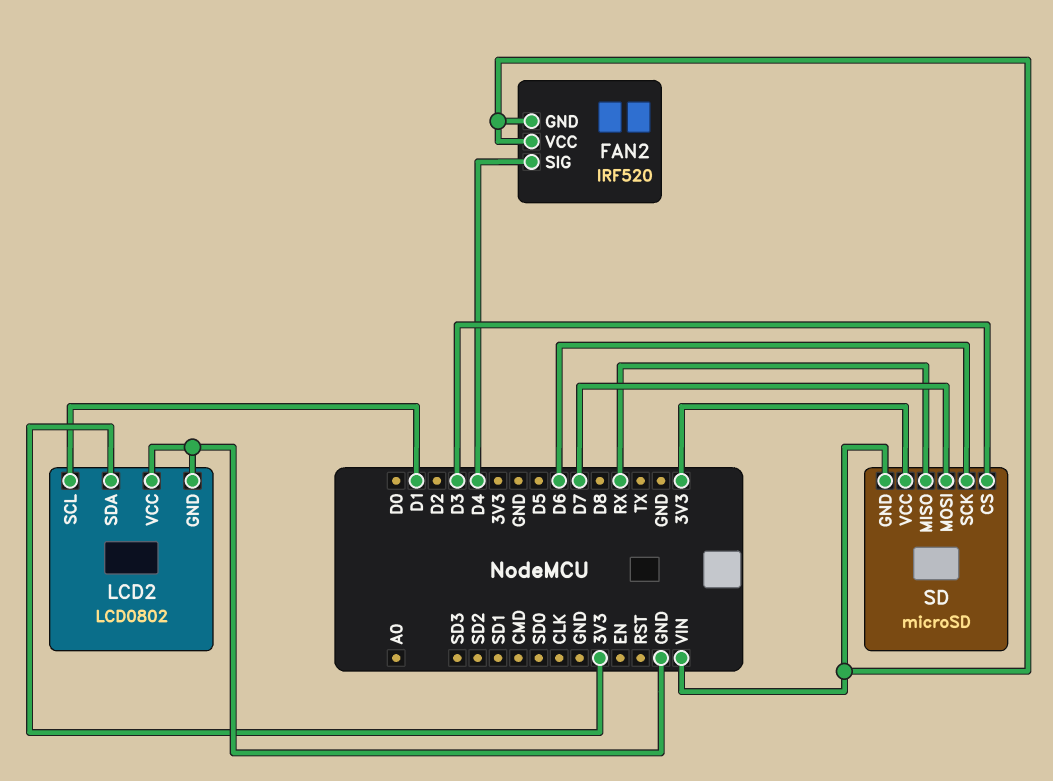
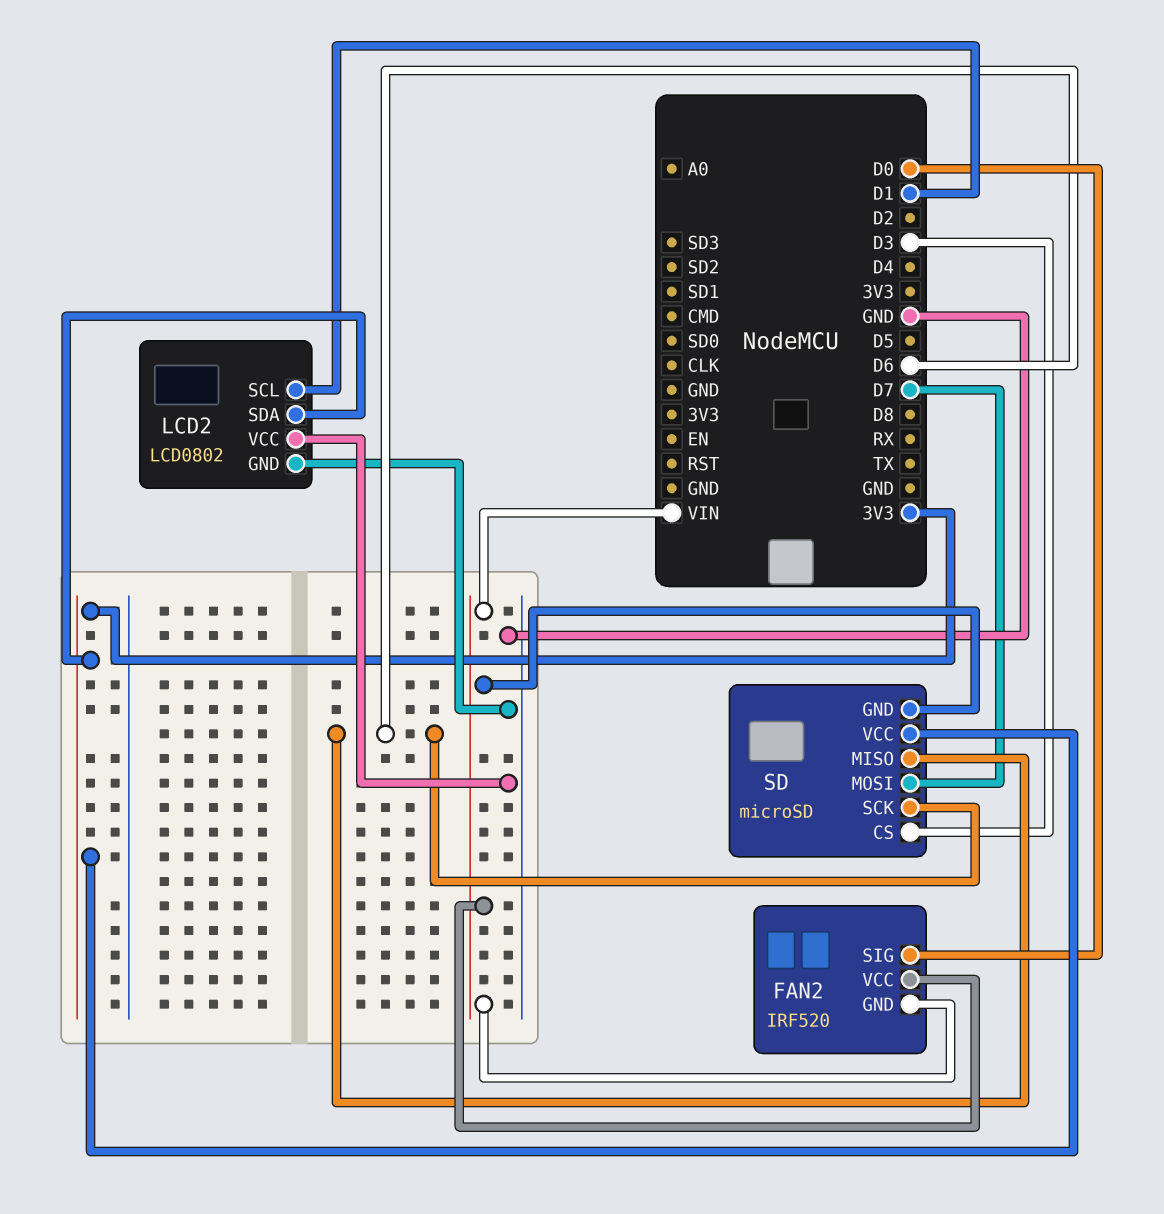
FAN2 pin SIG: D4 -> D0
SD pin MISO: RX -> D6

